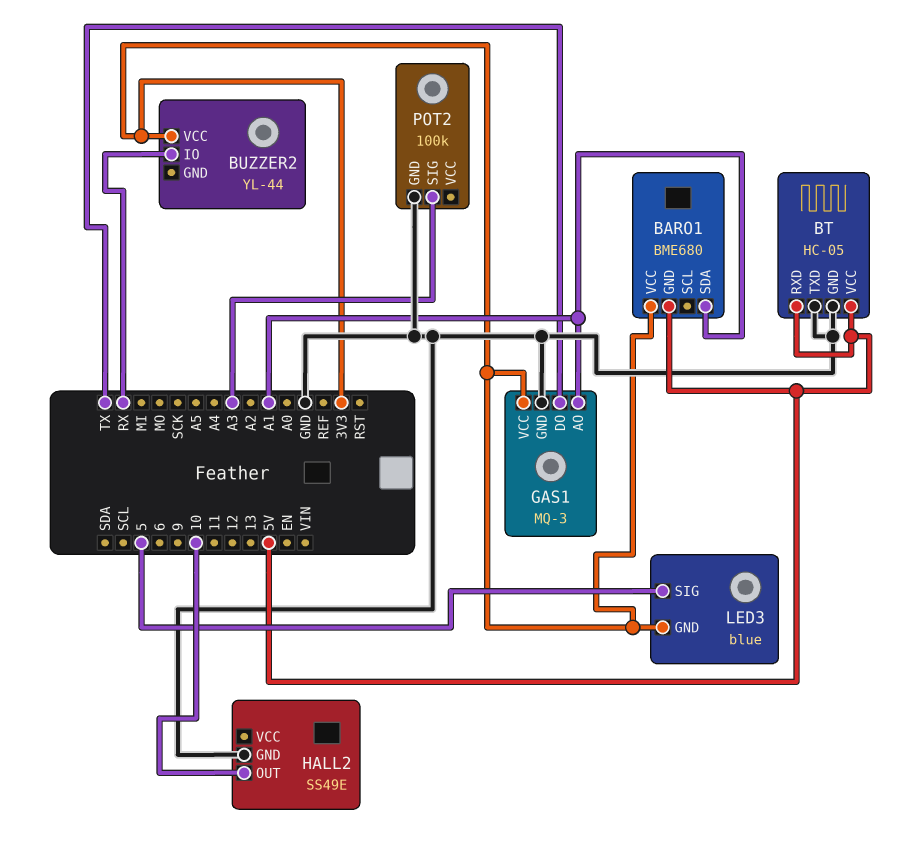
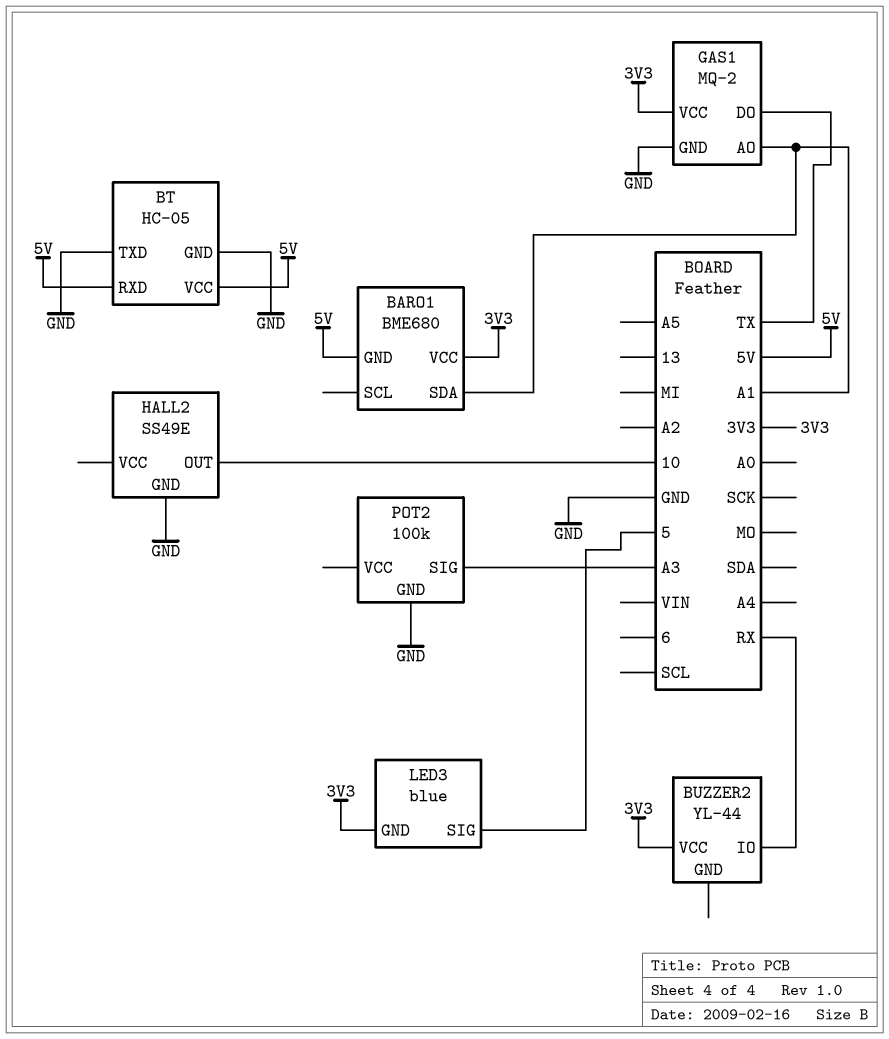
GAS1: MQ-3 -> MQ-2

